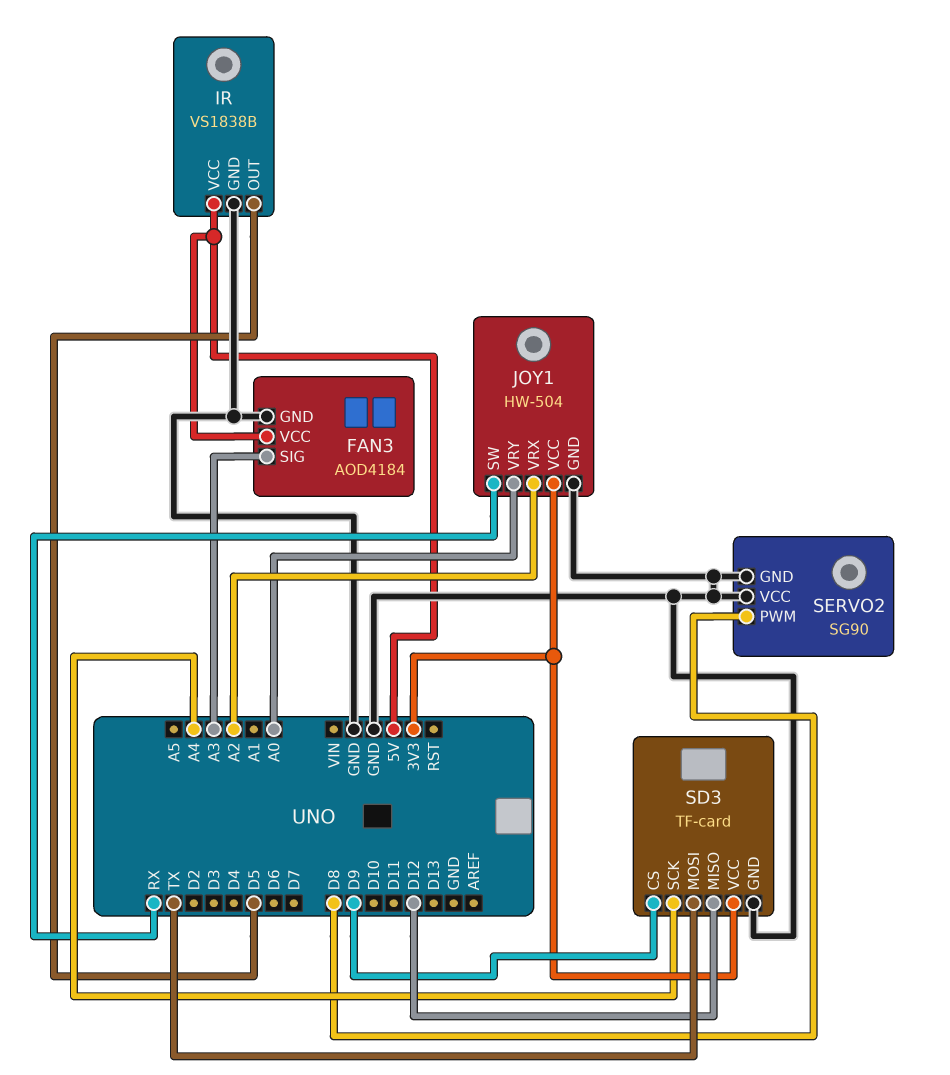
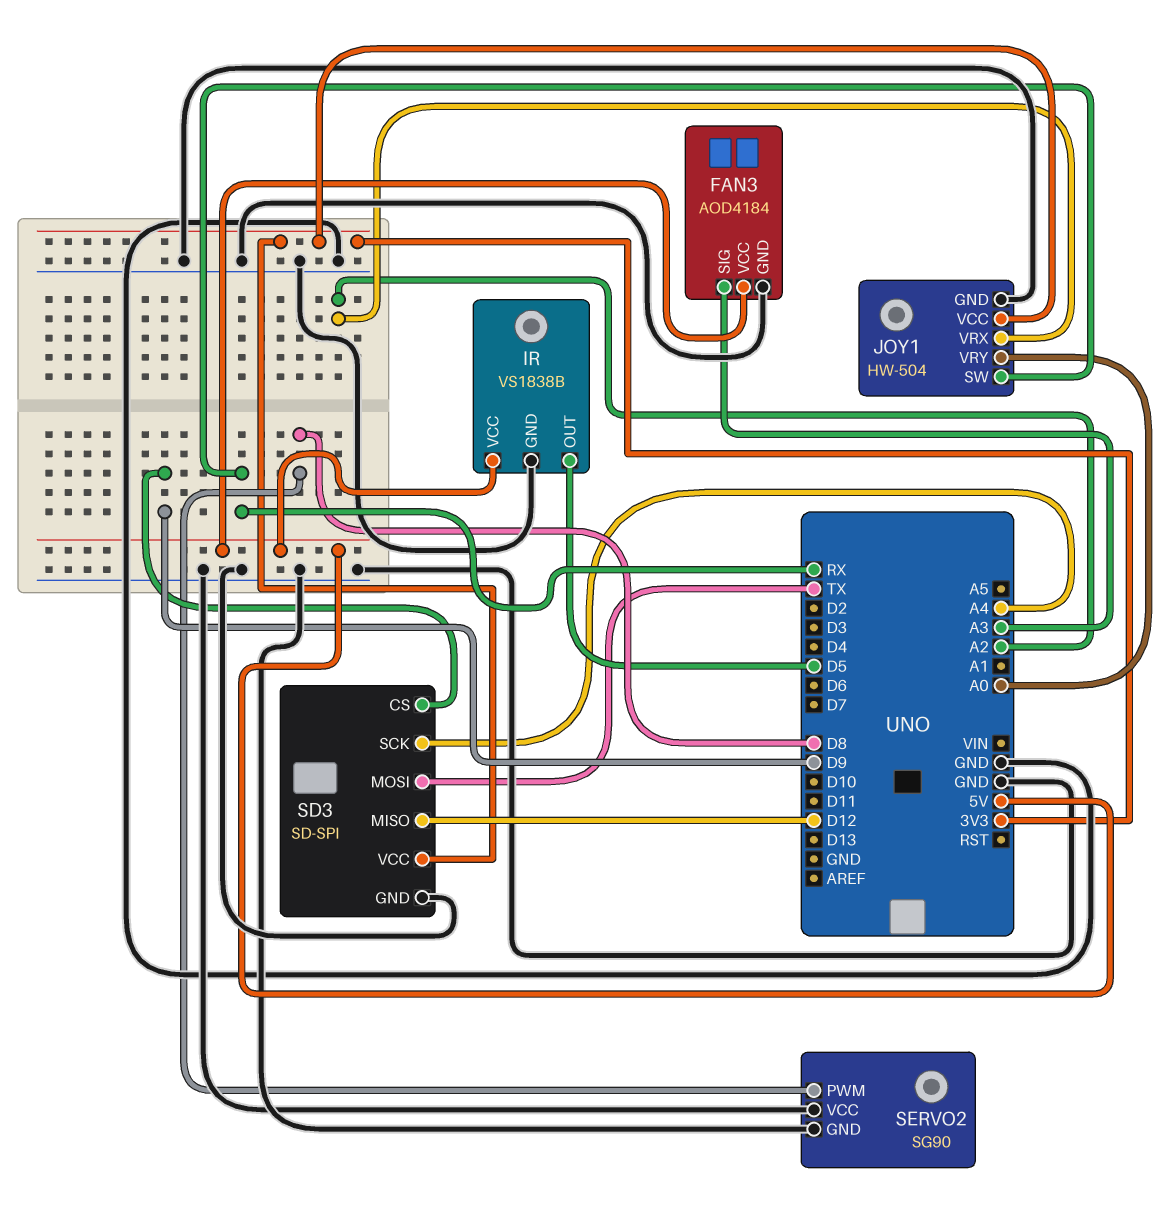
SD3: TF-card -> SD-SPI

